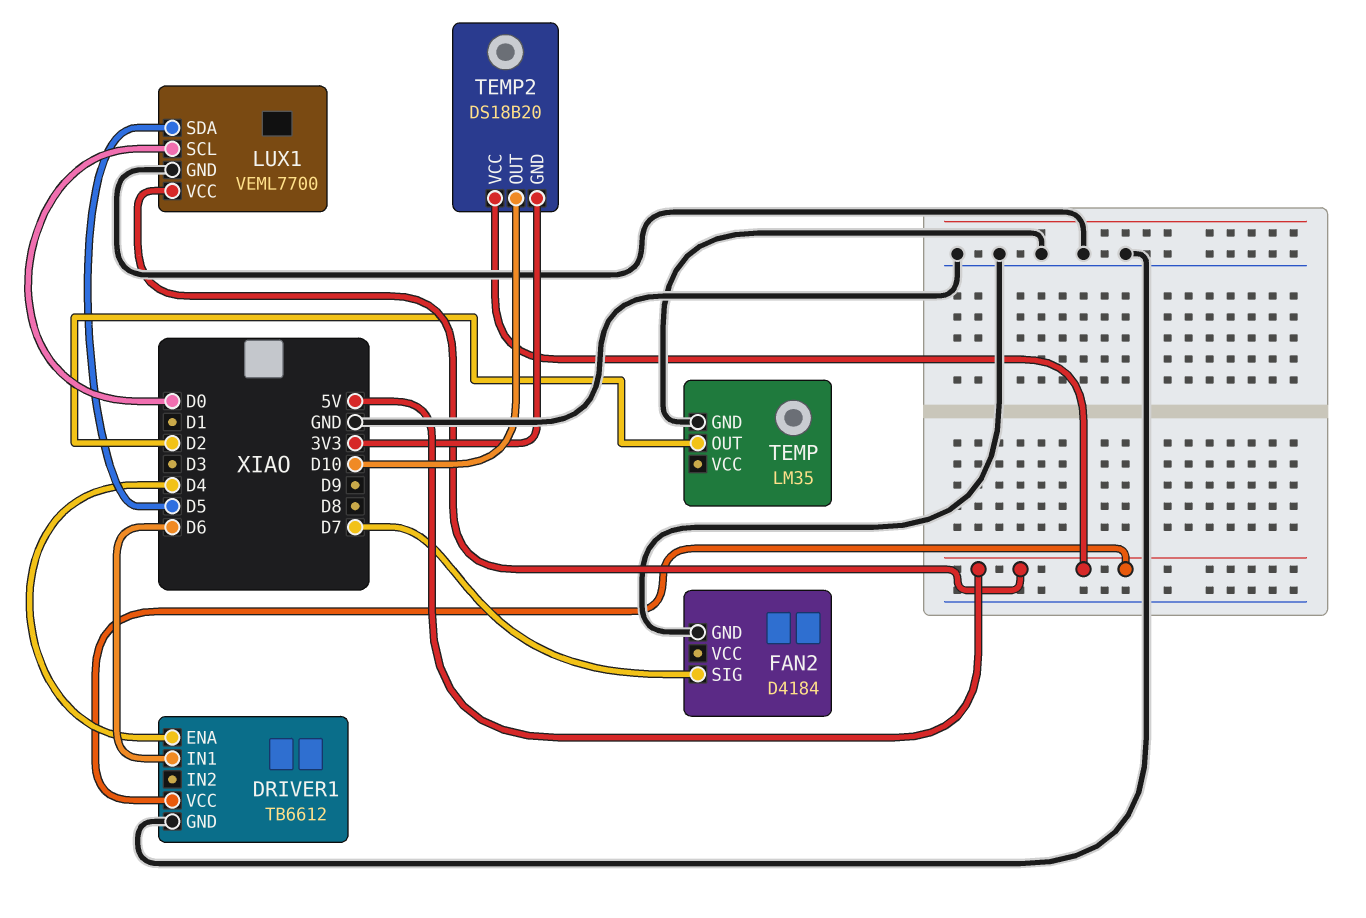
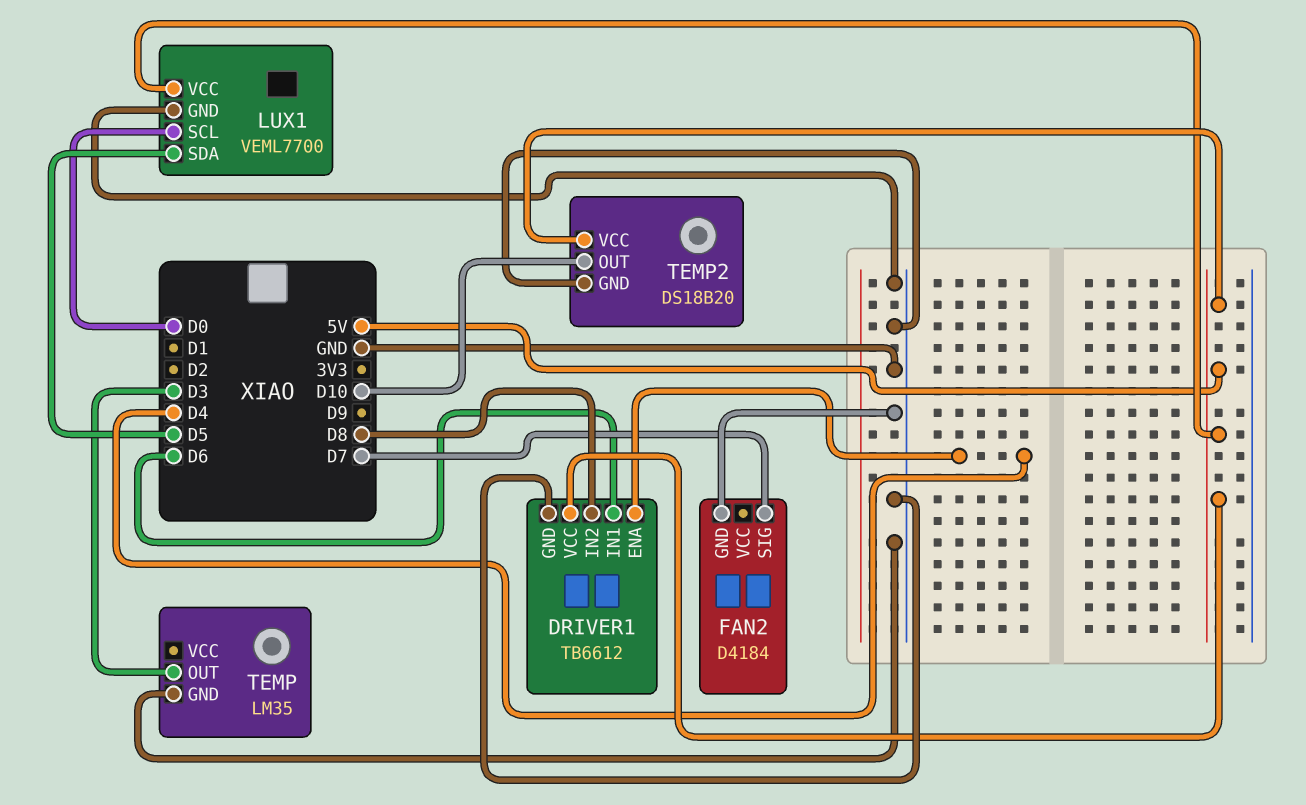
DRIVER1 pin IN2: none -> D8
TEMP pin OUT: D2 -> D3
TEMP2 pin GND: 3V3 -> GND

